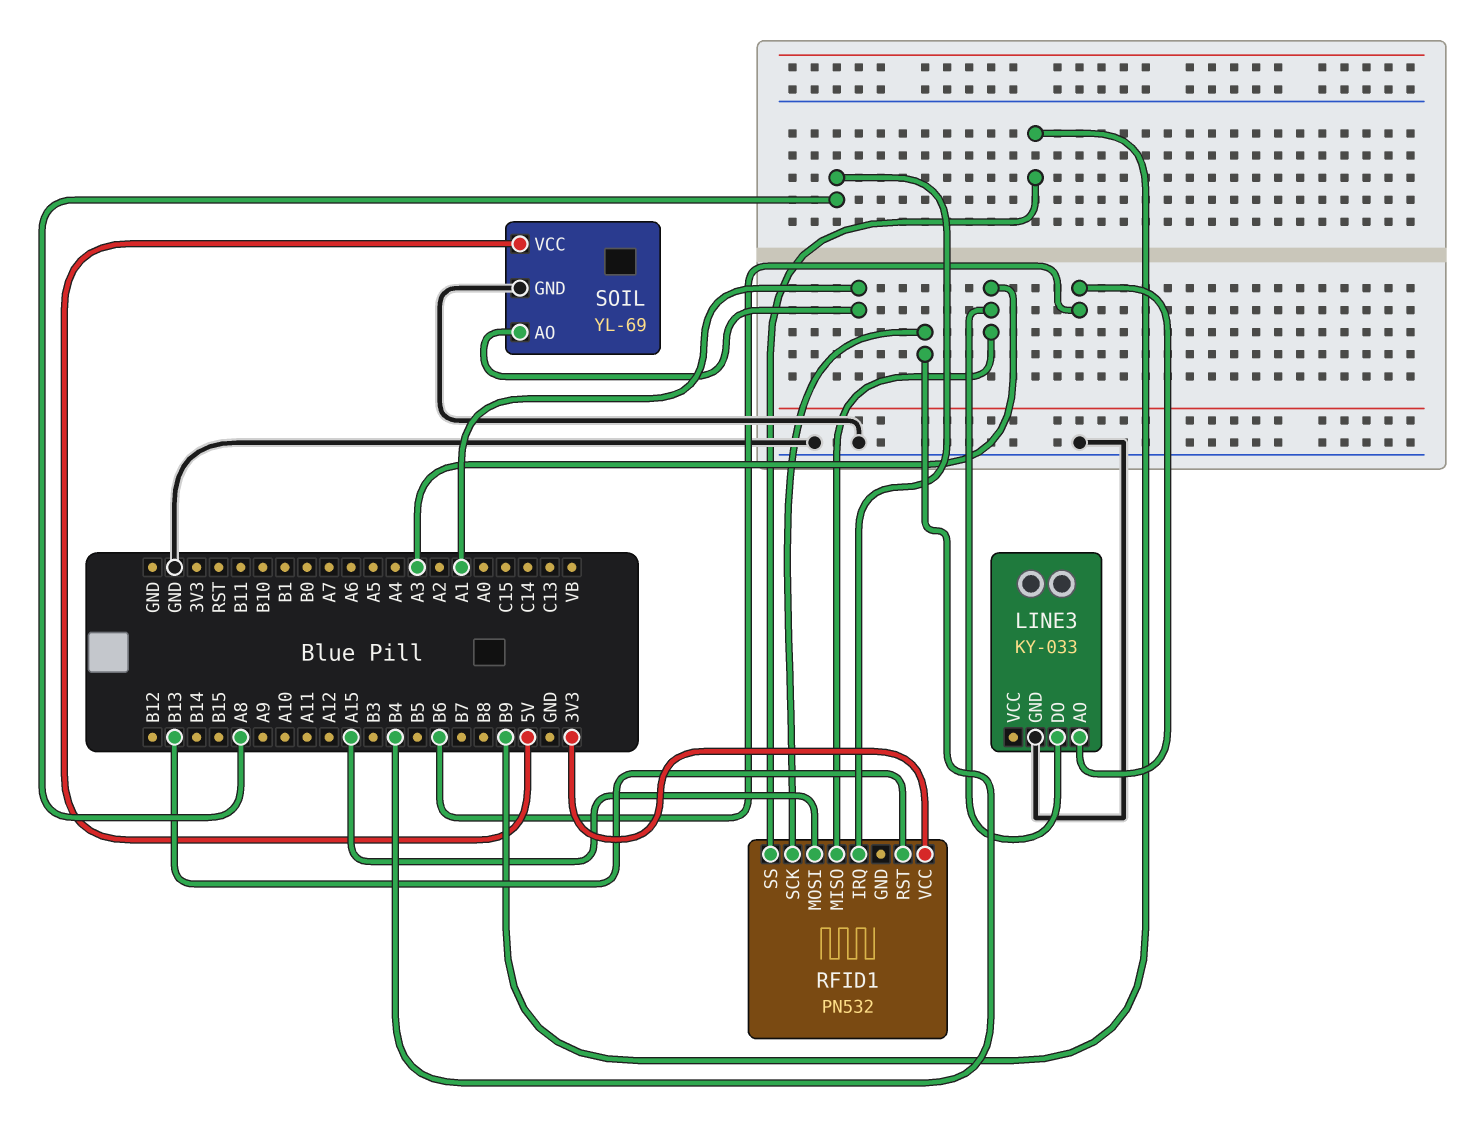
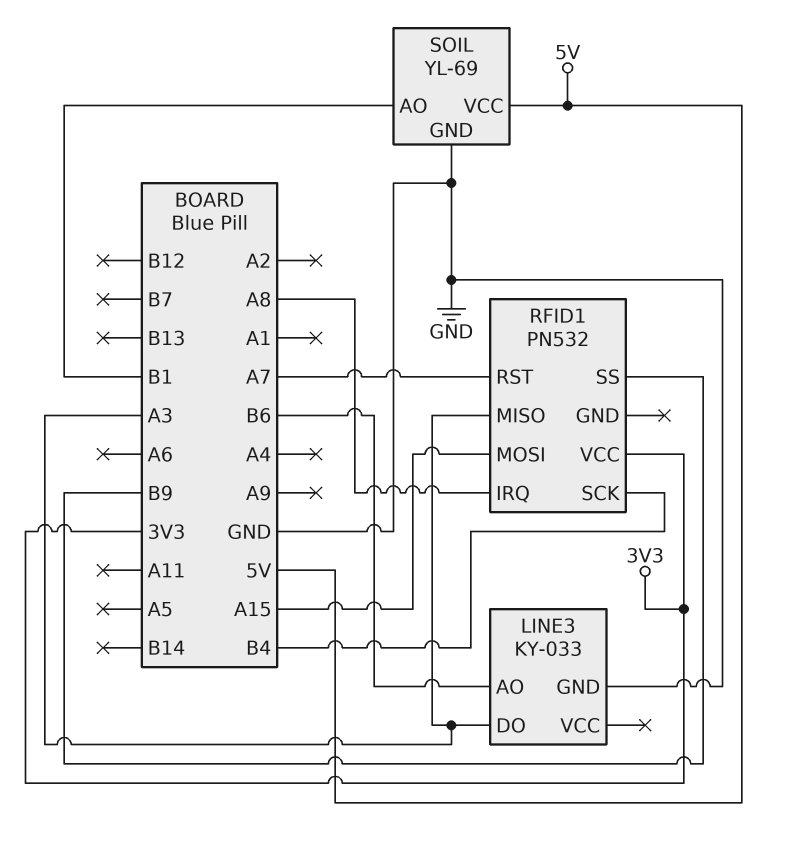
RFID1 pin RST: B13 -> A7
SOIL pin AO: A1 -> B1

